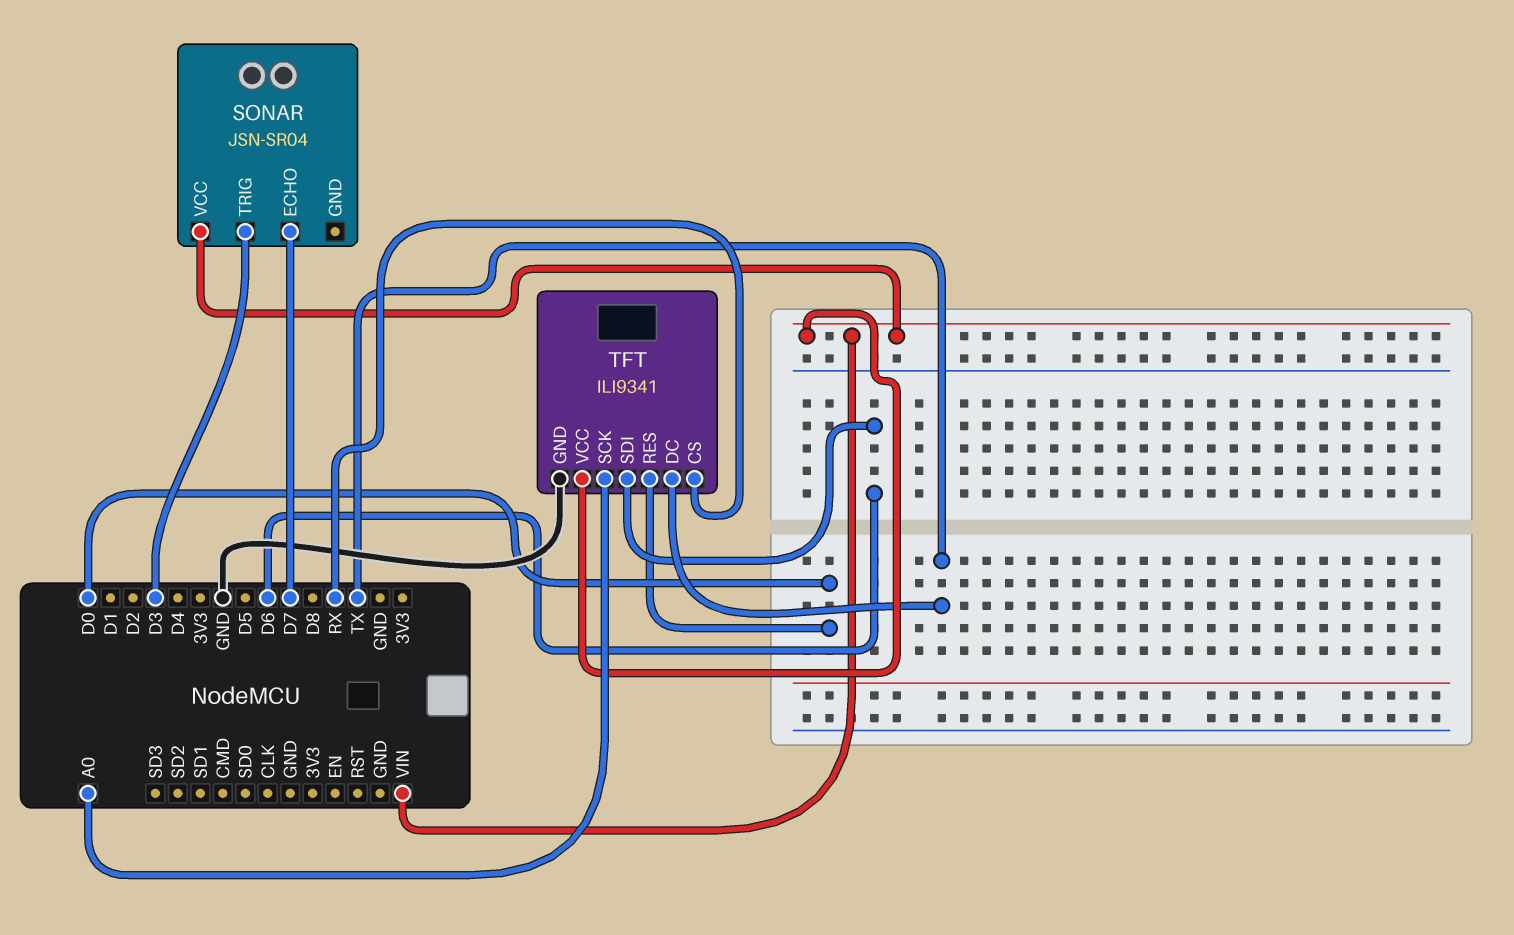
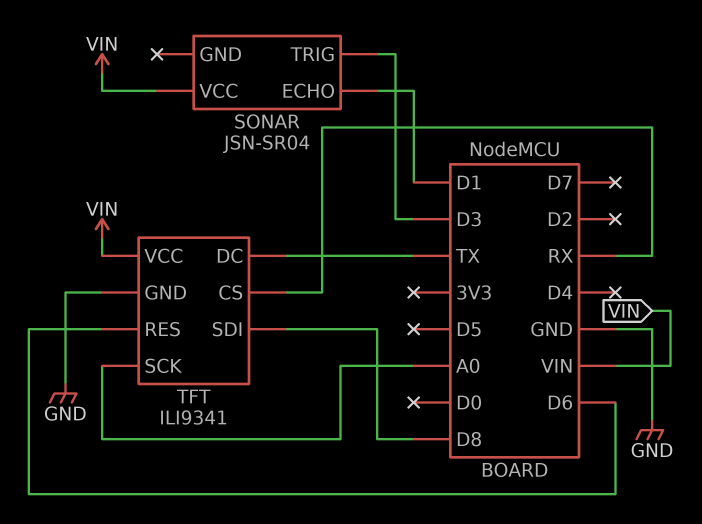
SONAR pin ECHO: D7 -> D1
TFT pin RES: D0 -> D6
TFT pin SDI: D6 -> D8

